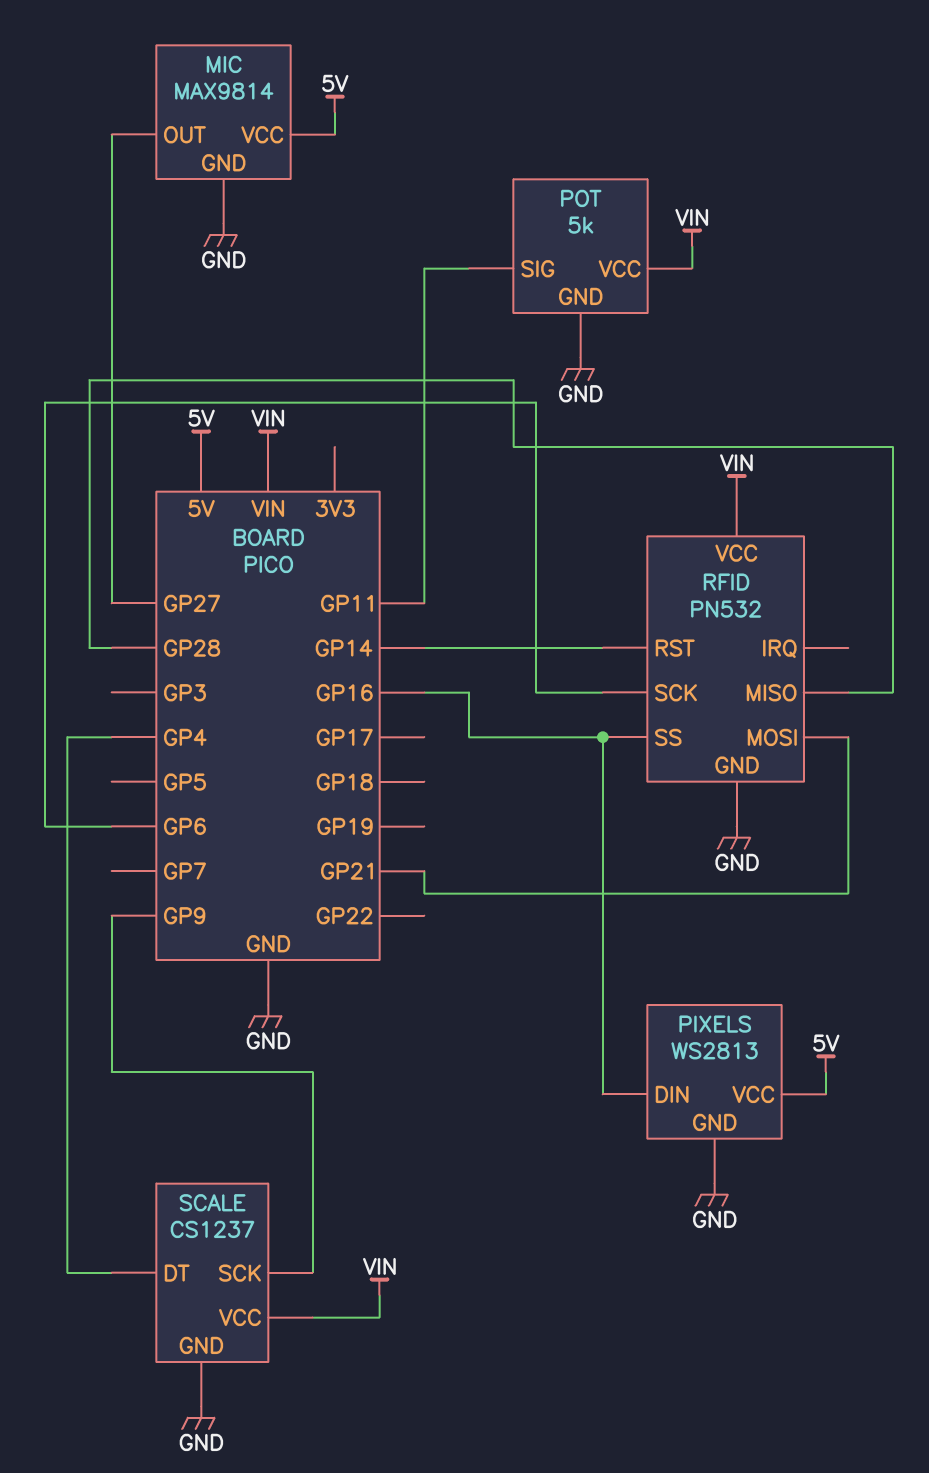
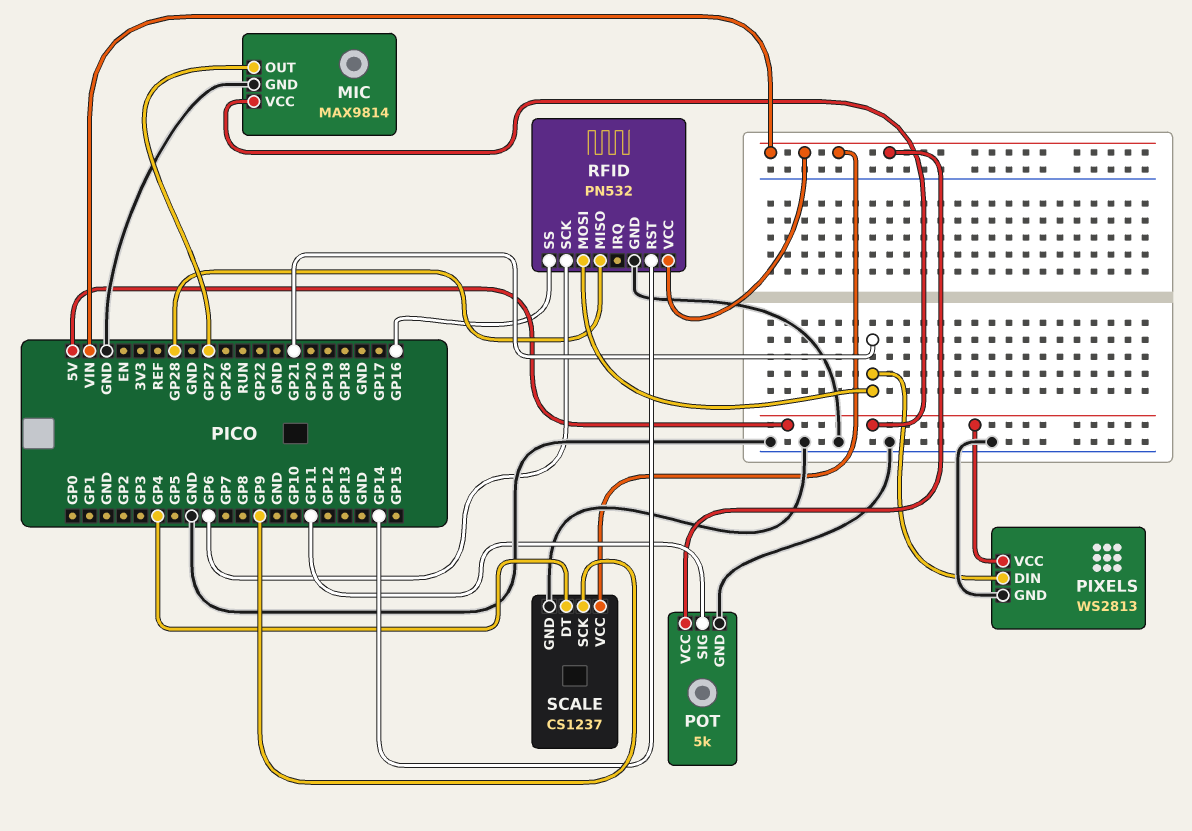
PIXELS pin DIN: GP16 -> GP21

